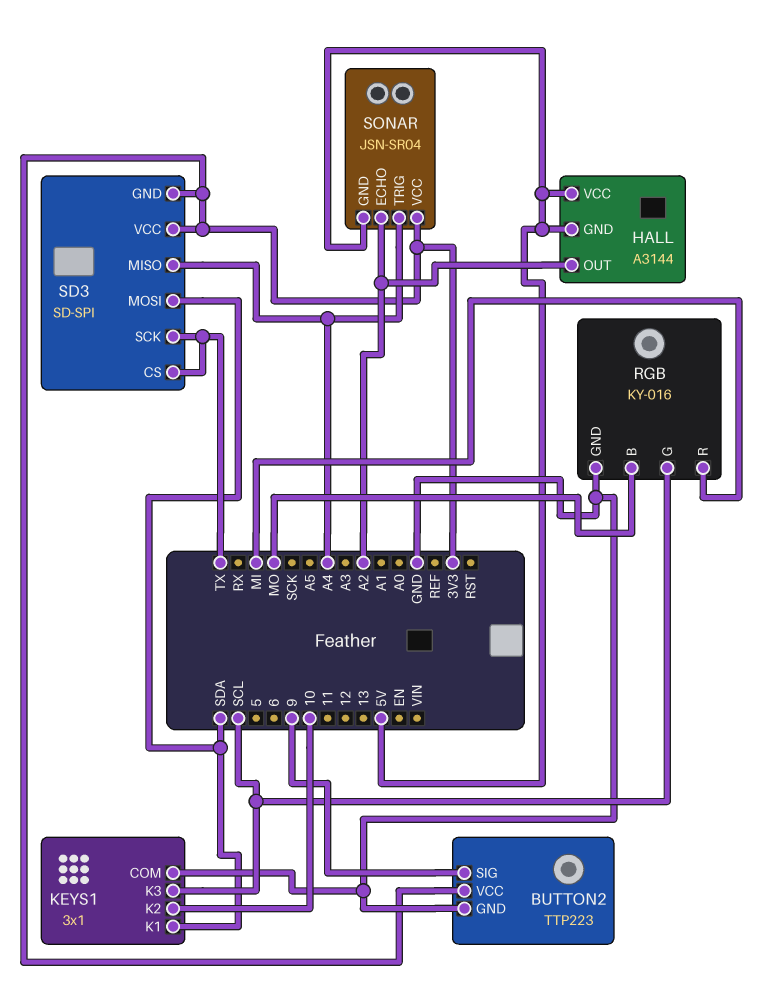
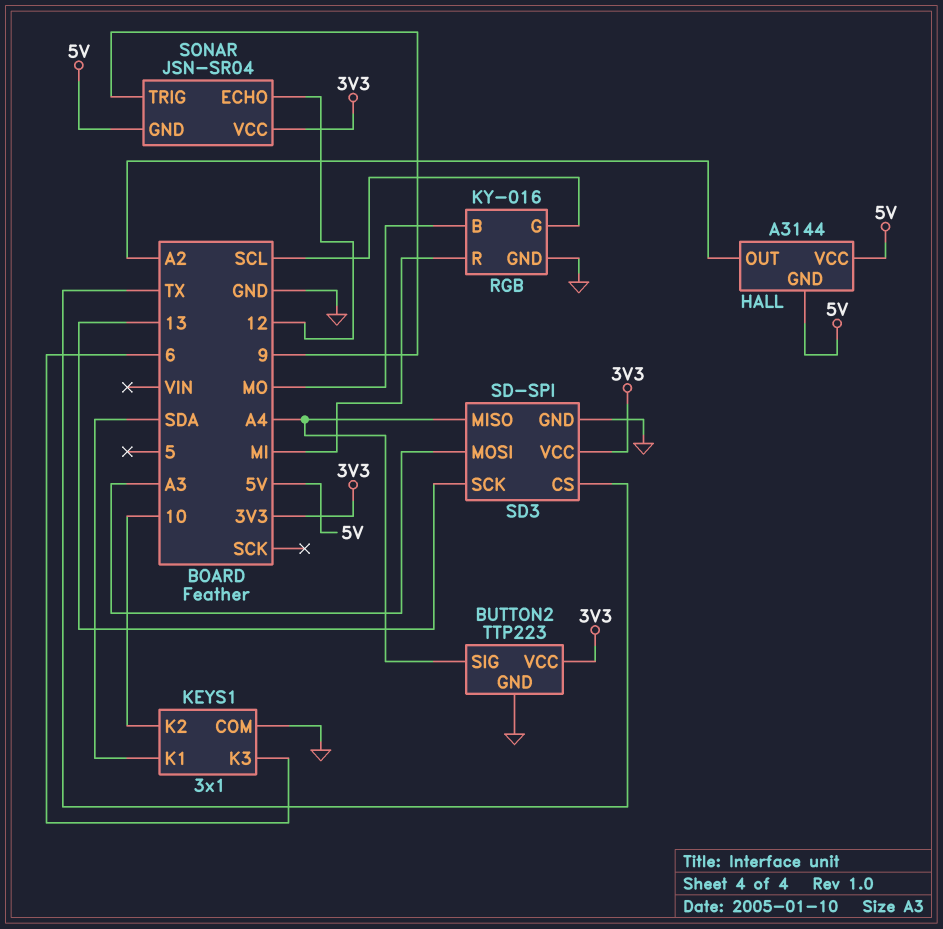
BUTTON2 pin SIG: 9 -> A4
KEYS1 pin K3: SCL -> 6
SD3 pin GND: 3V3 -> GND
SD3 pin MOSI: SDA -> A3
SD3 pin SCK: TX -> 13
SONAR pin ECHO: A2 -> 12
SONAR pin TRIG: A4 -> 9

